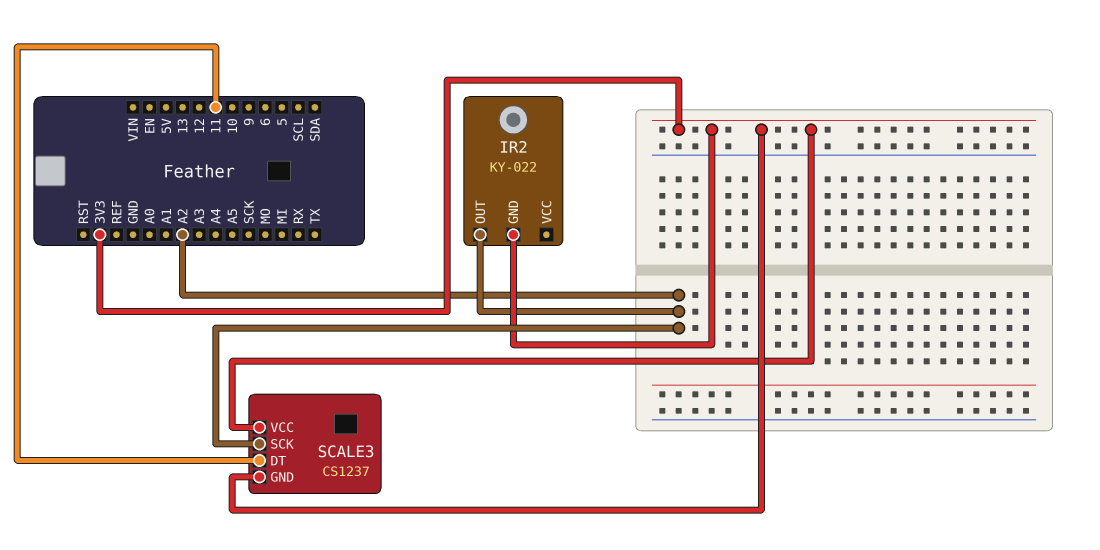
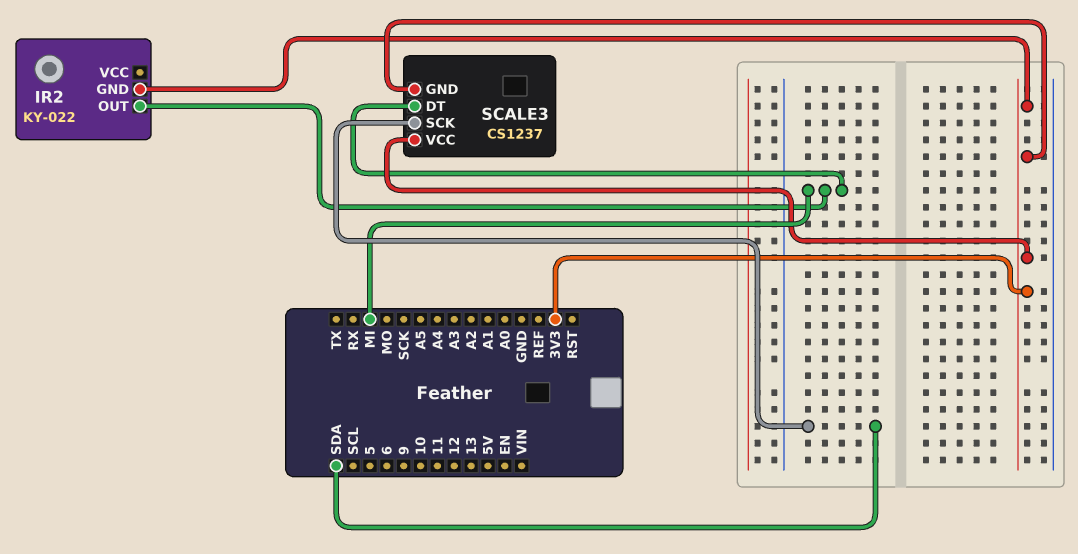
IR2 pin OUT: A2 -> MI
SCALE3 pin DT: 11 -> MI
SCALE3 pin SCK: A2 -> SDA

